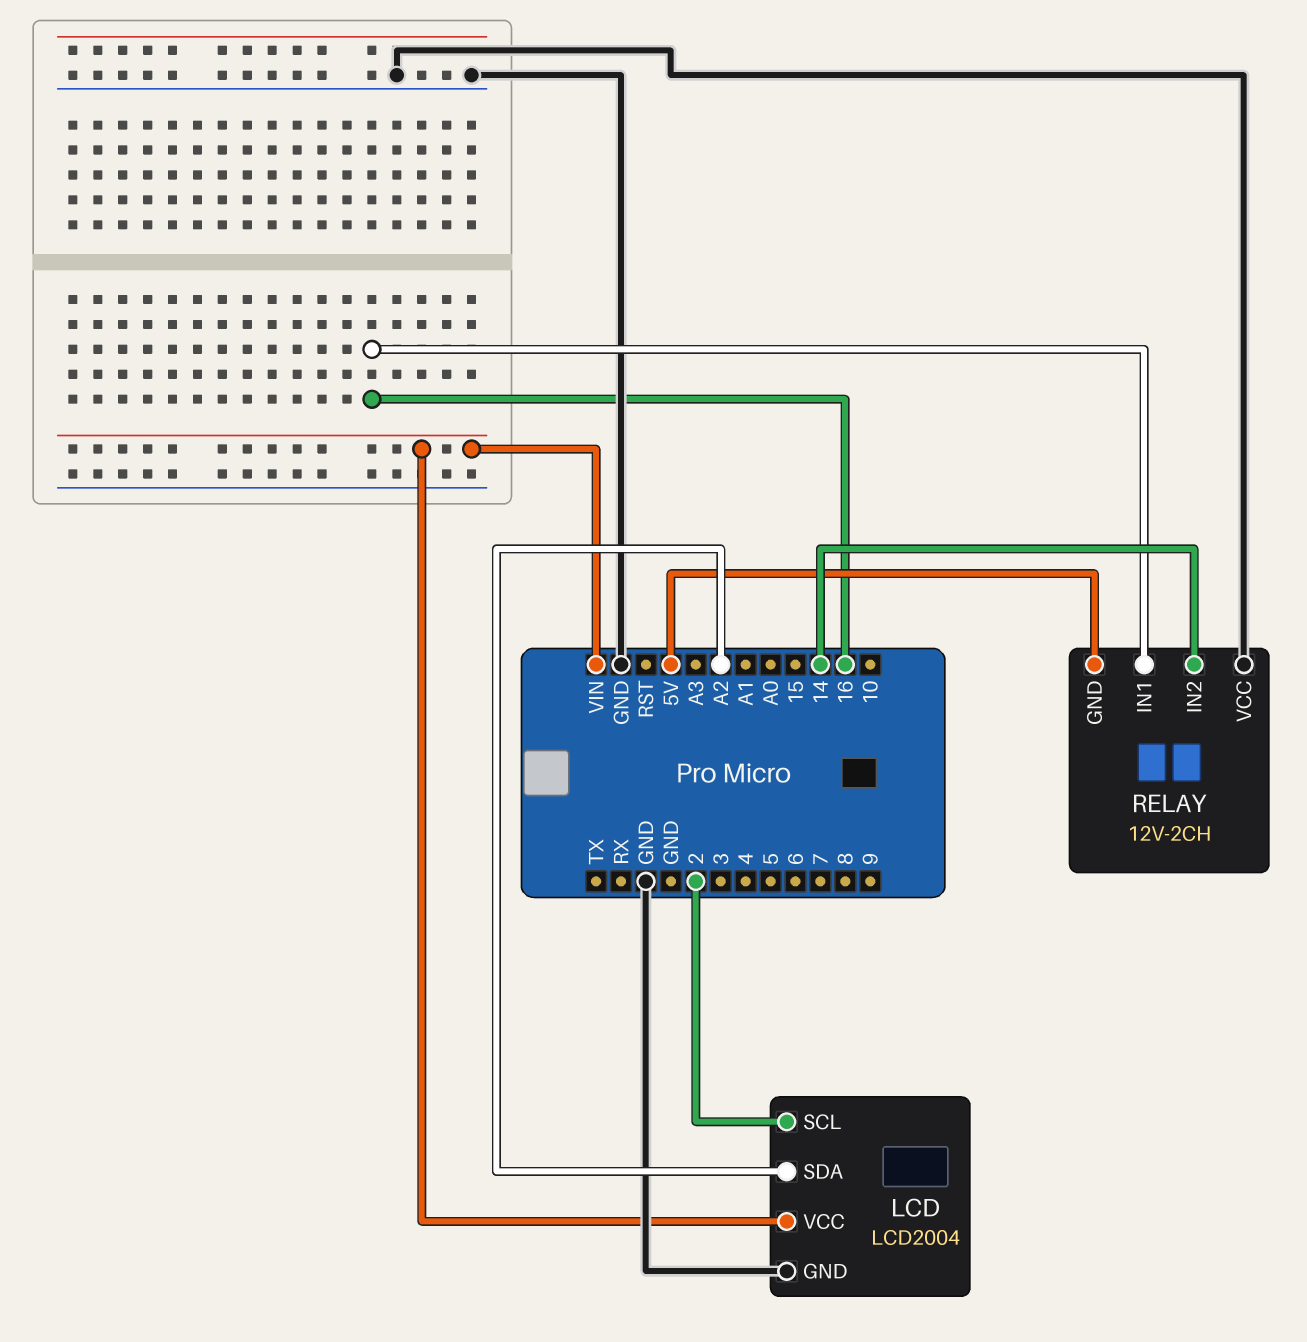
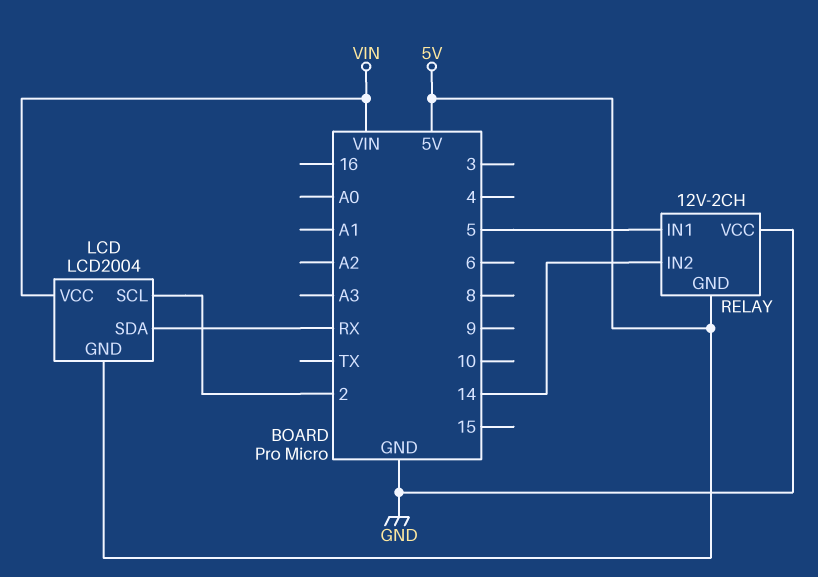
LCD pin GND: GND -> 5V
LCD pin SDA: A2 -> RX
RELAY pin IN1: 16 -> 5

